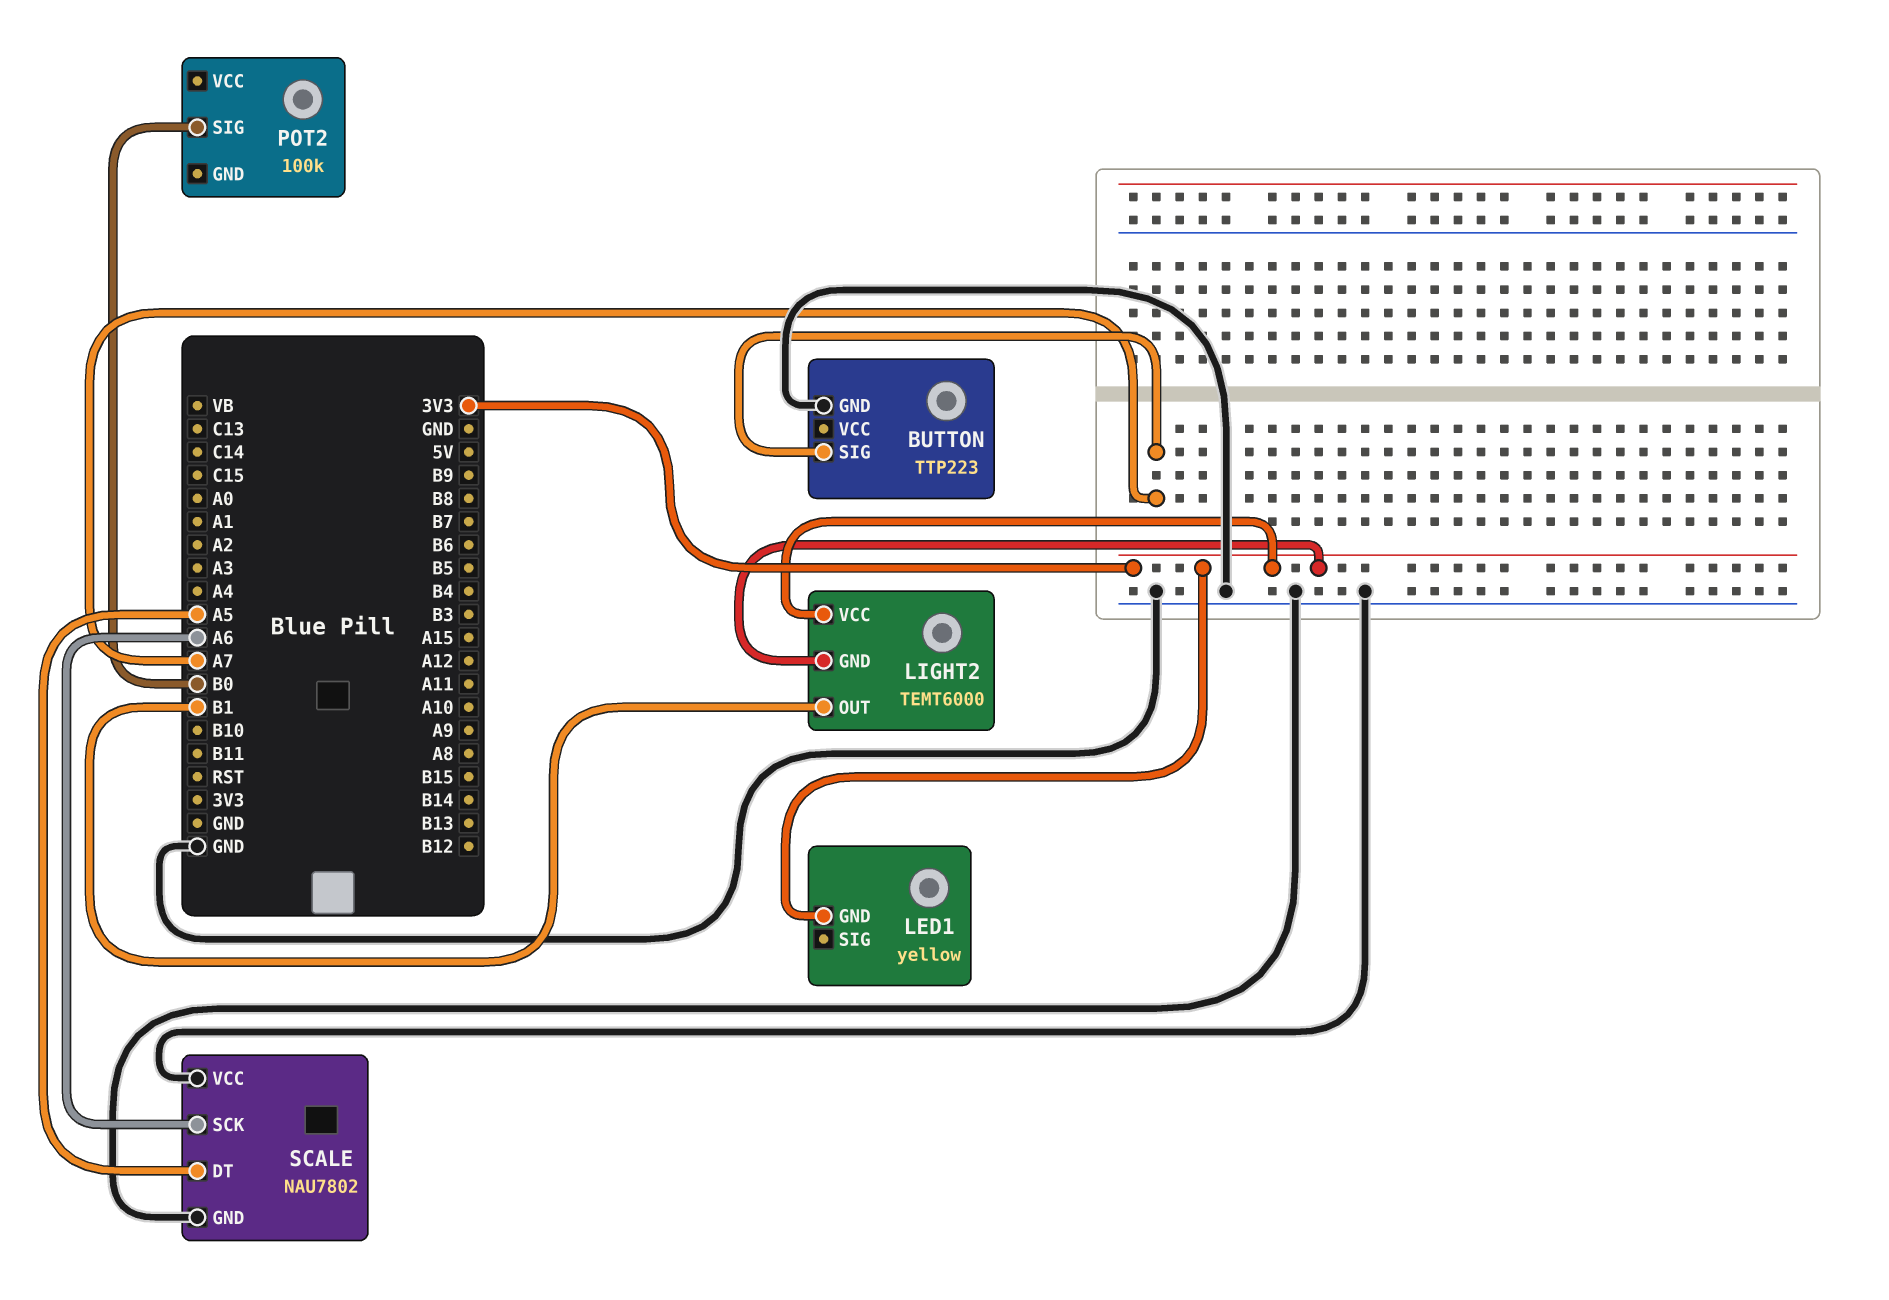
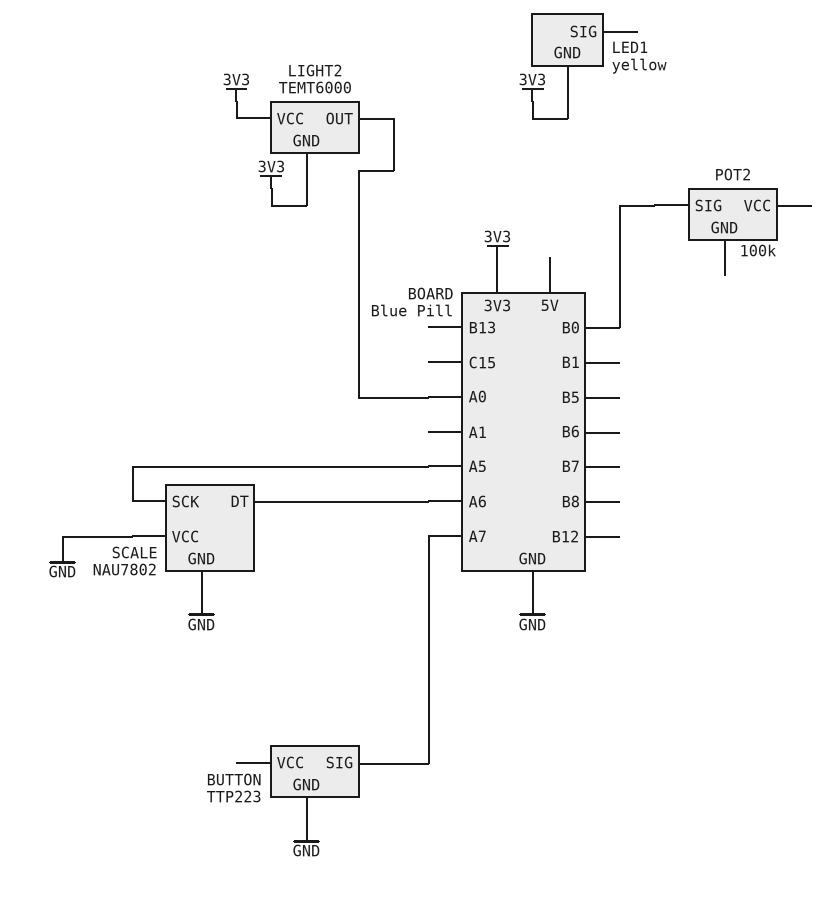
LIGHT2 pin OUT: B1 -> A0
SCALE pin DT: A5 -> A6
SCALE pin SCK: A6 -> A5

